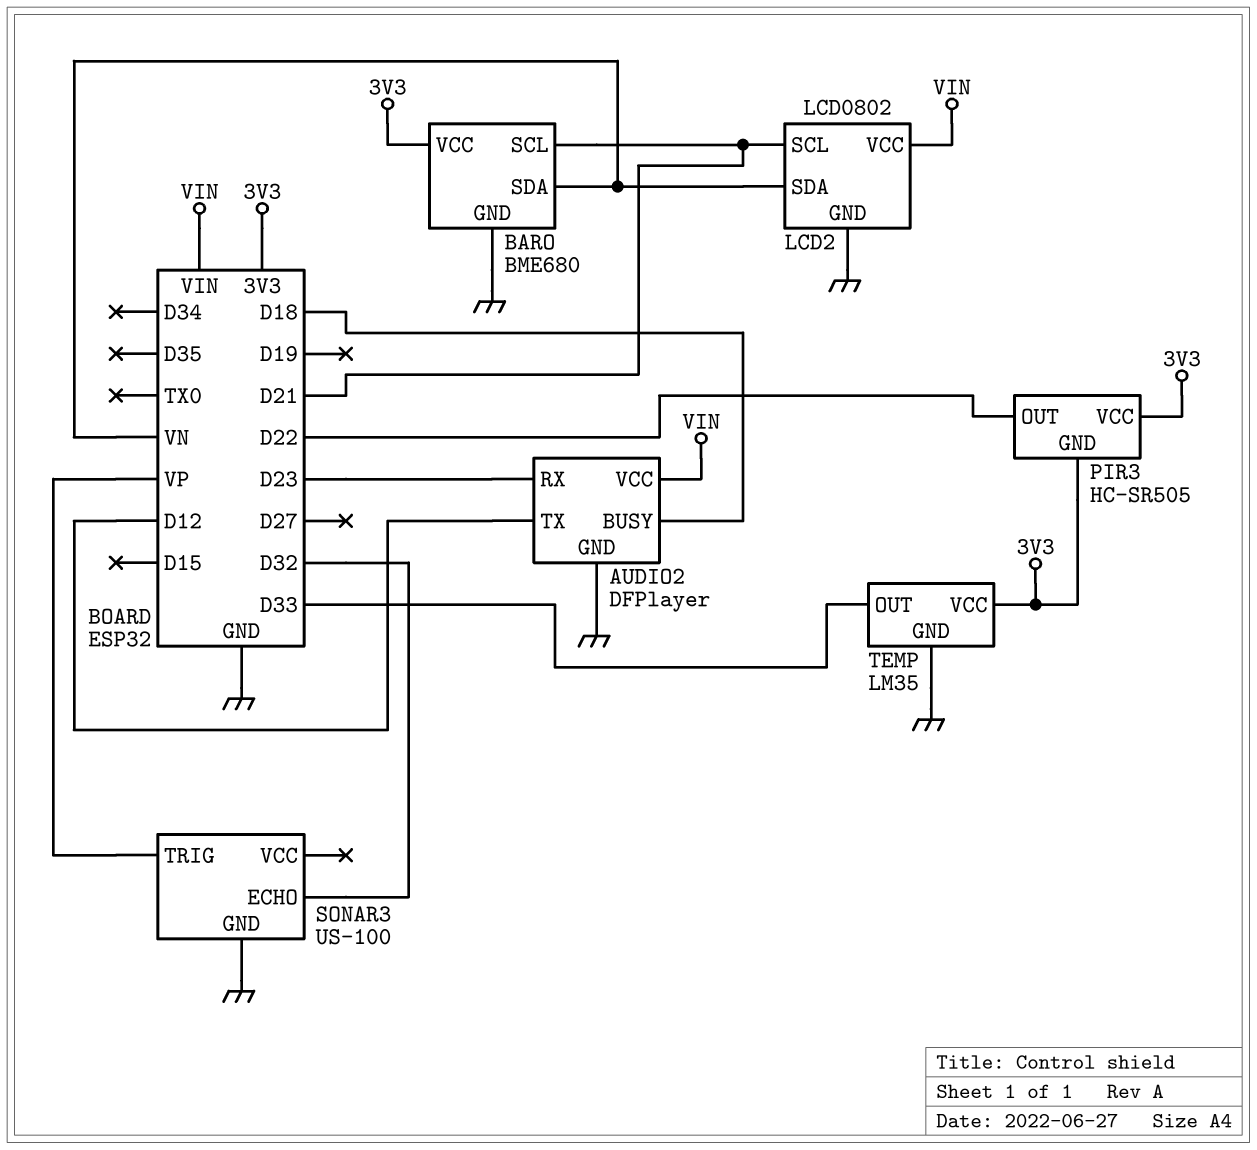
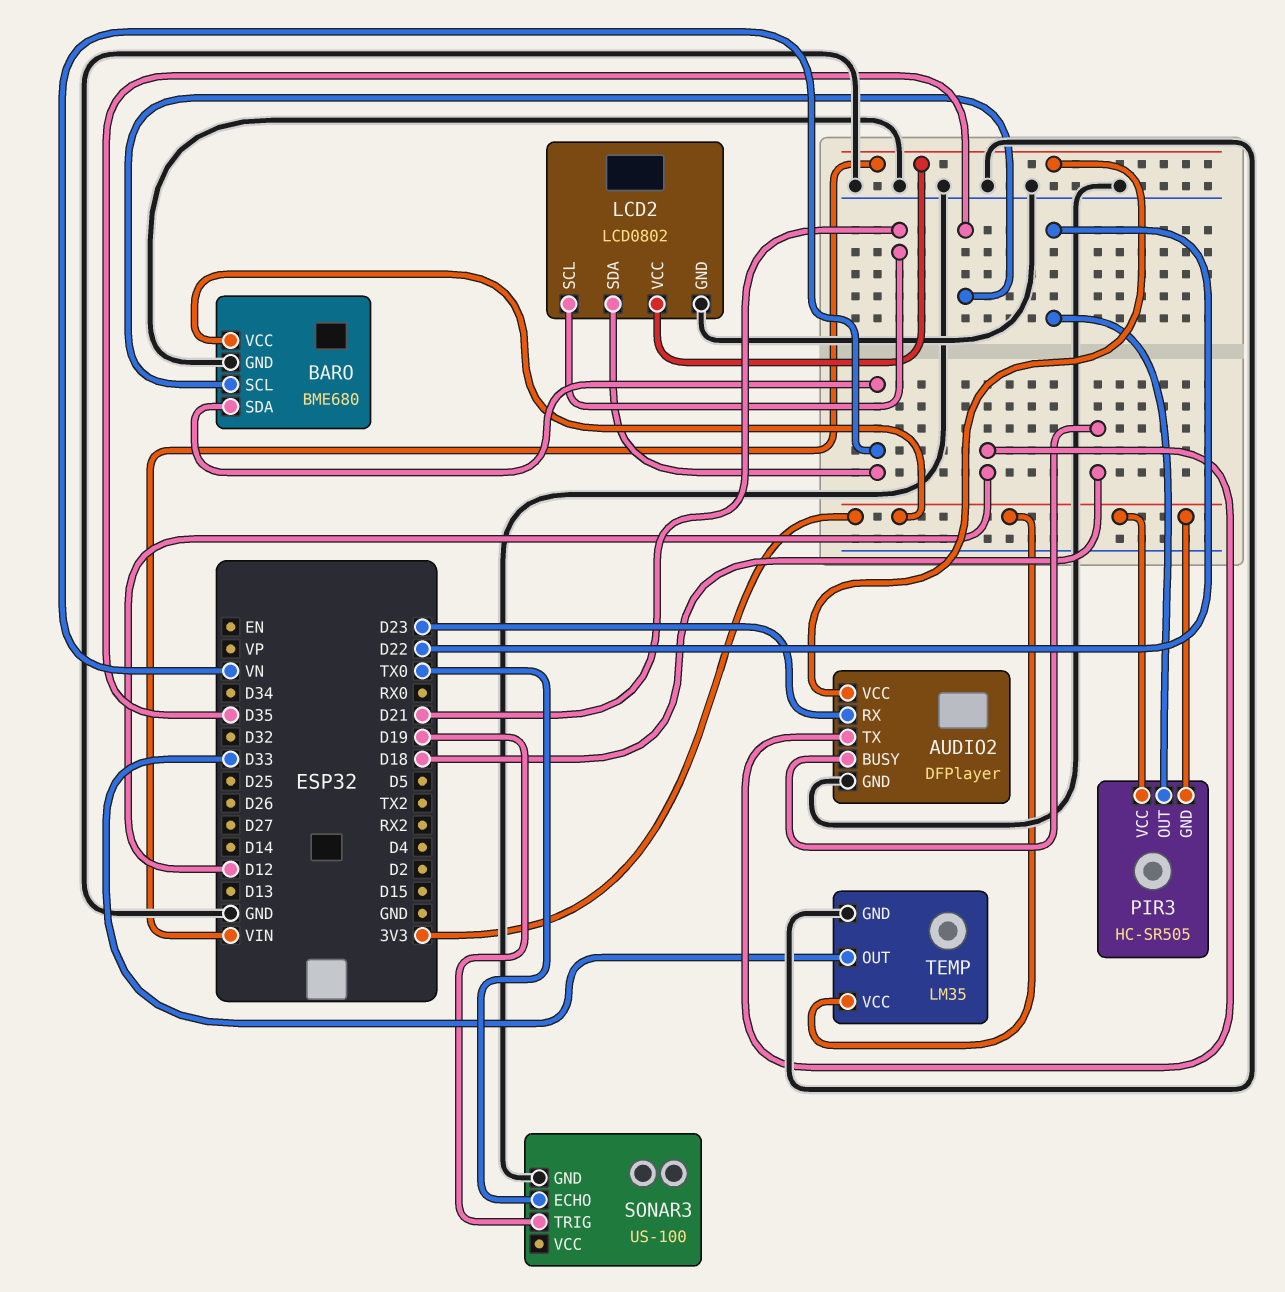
BARO pin SCL: D21 -> D35
SONAR3 pin ECHO: D32 -> TX0
SONAR3 pin TRIG: VP -> D19

